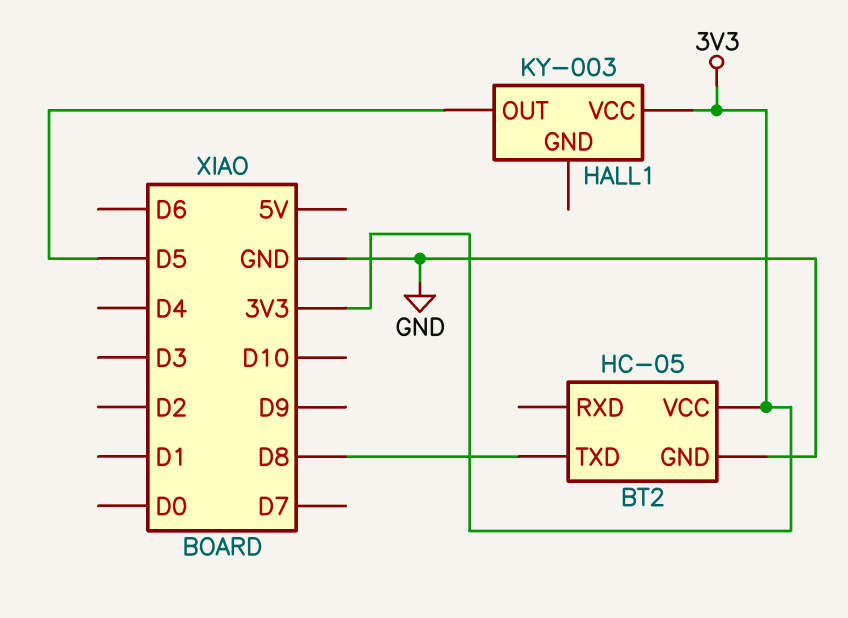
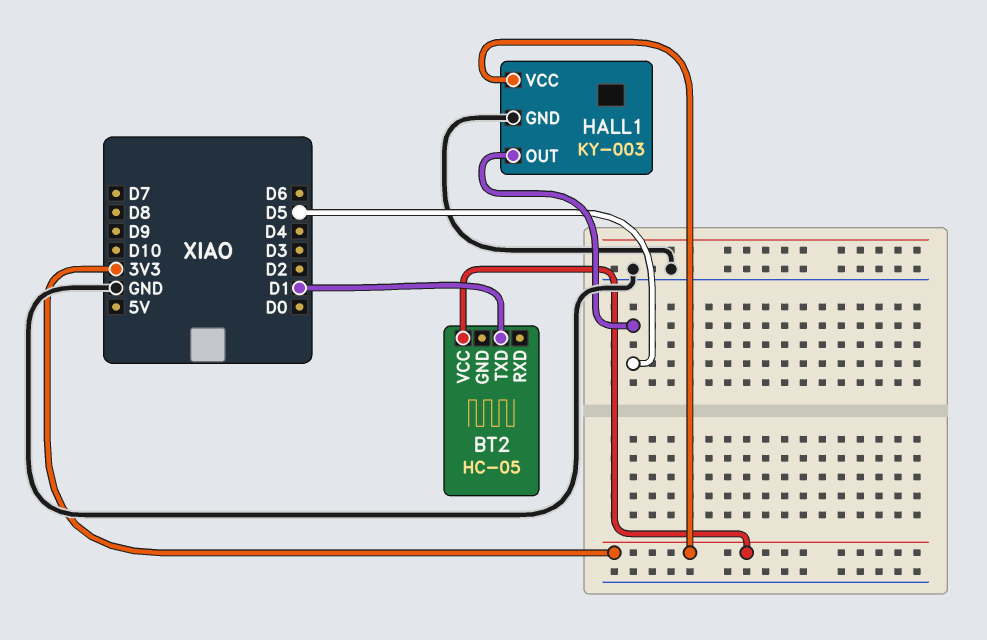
BT2 pin GND: GND -> none
BT2 pin TXD: D8 -> D1
HALL1 pin GND: none -> GND

